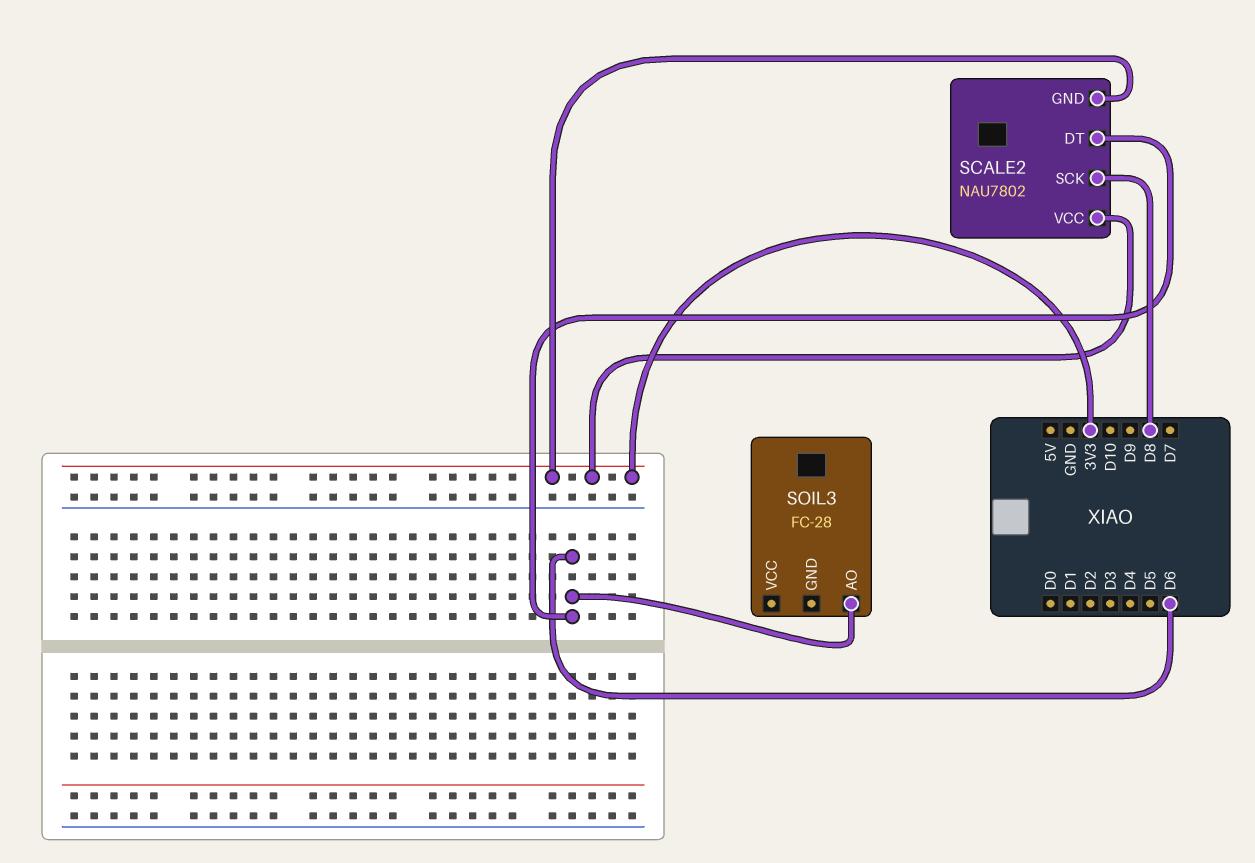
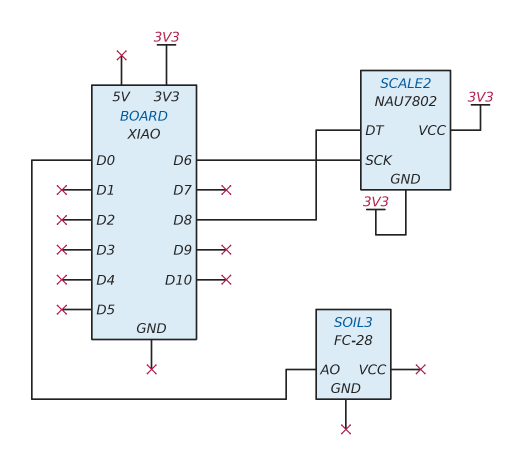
SCALE2 pin DT: D6 -> D8
SCALE2 pin SCK: D8 -> D6
SOIL3 pin AO: D6 -> D0

